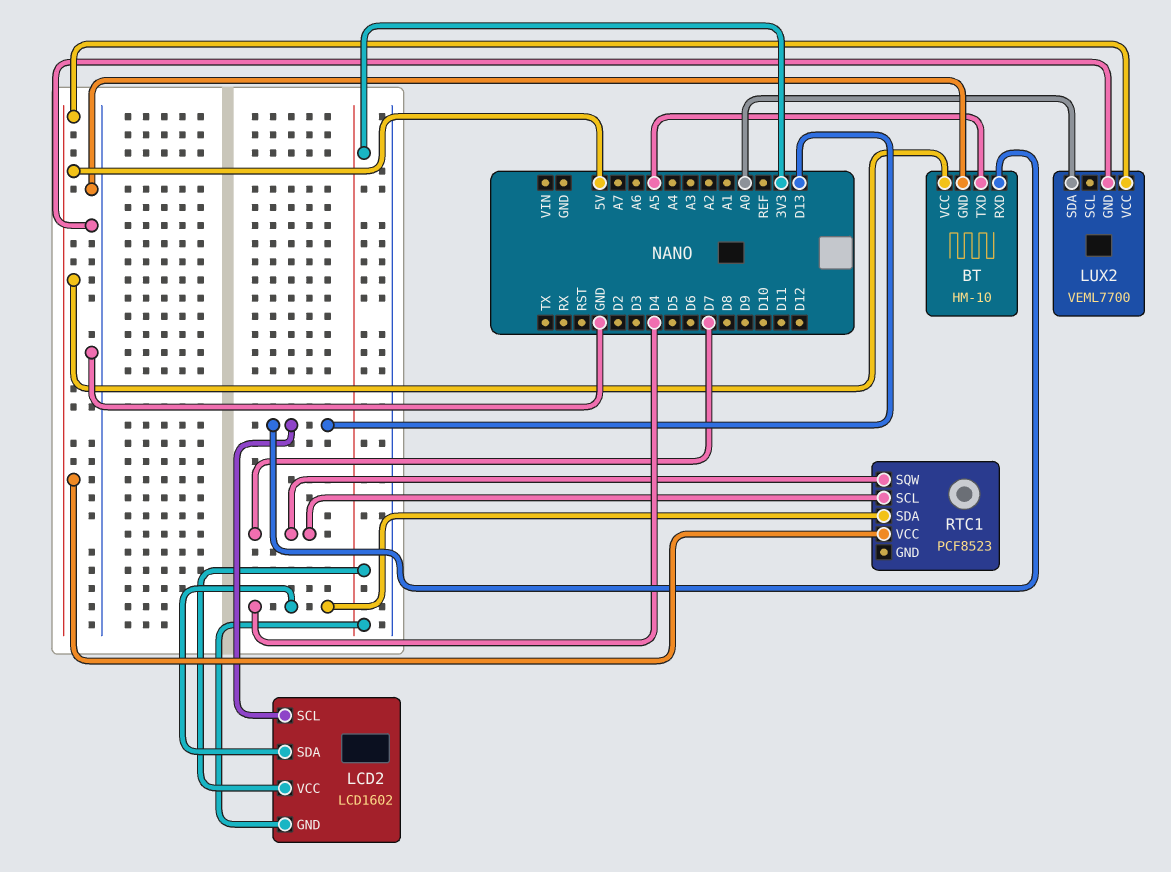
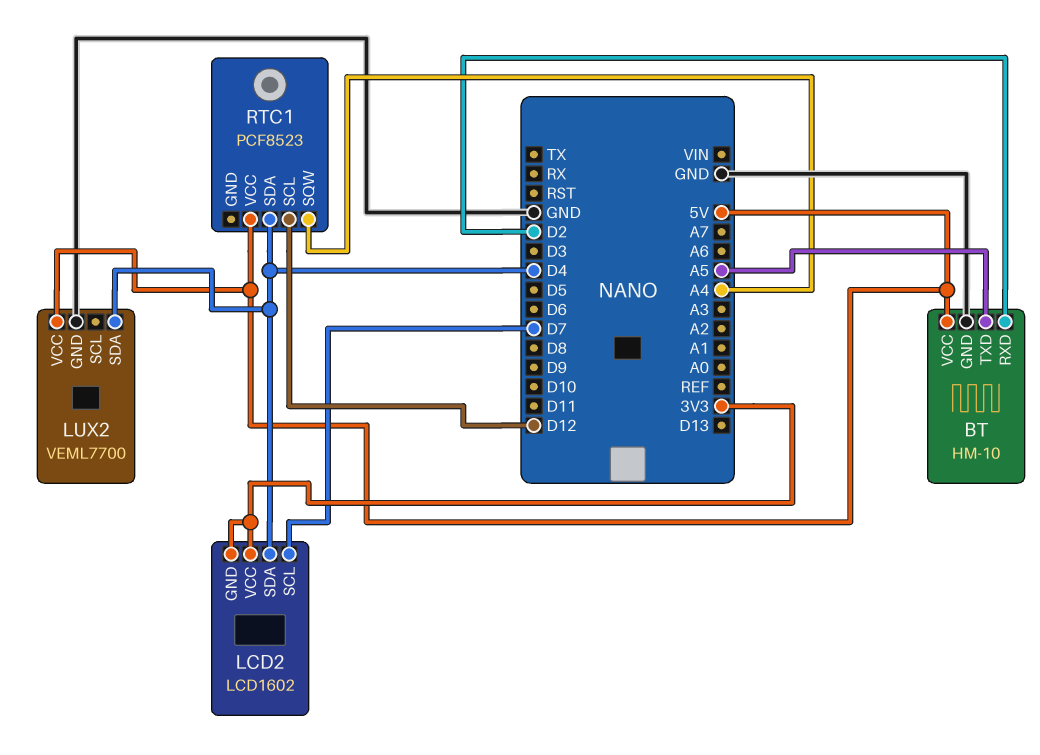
BT pin RXD: D13 -> D2
LCD2 pin SCL: D13 -> D7
LUX2 pin SDA: A0 -> D4
RTC1 pin SCL: D7 -> D12
RTC1 pin SQW: D7 -> A4

